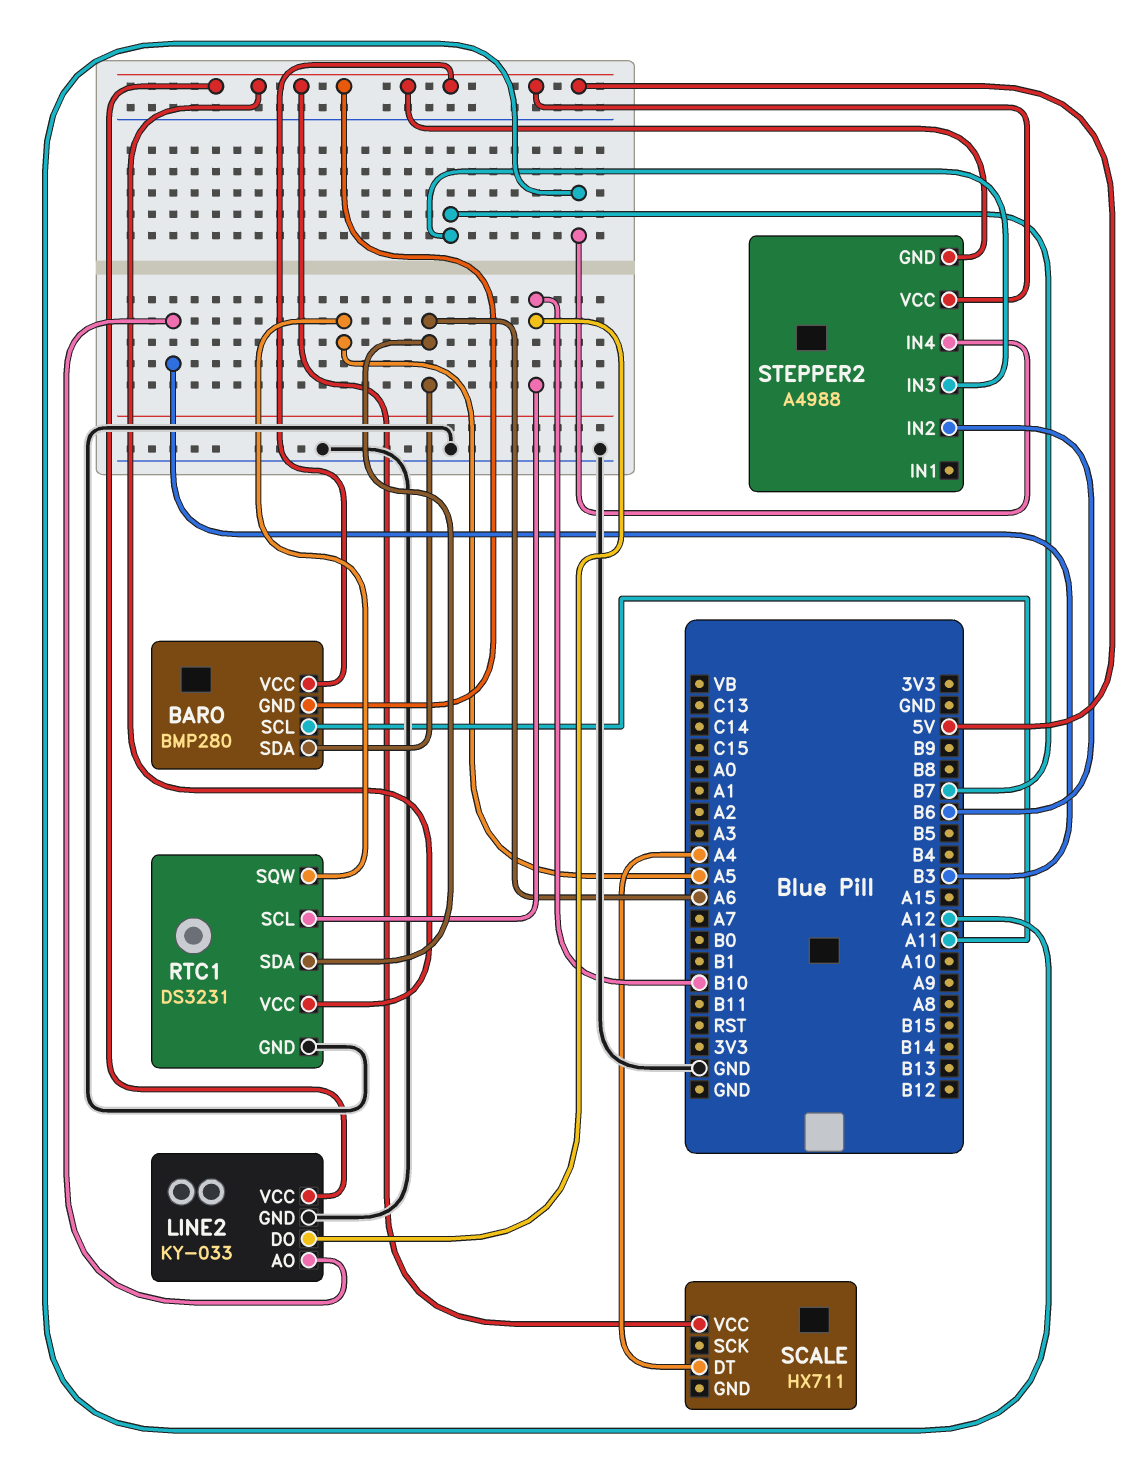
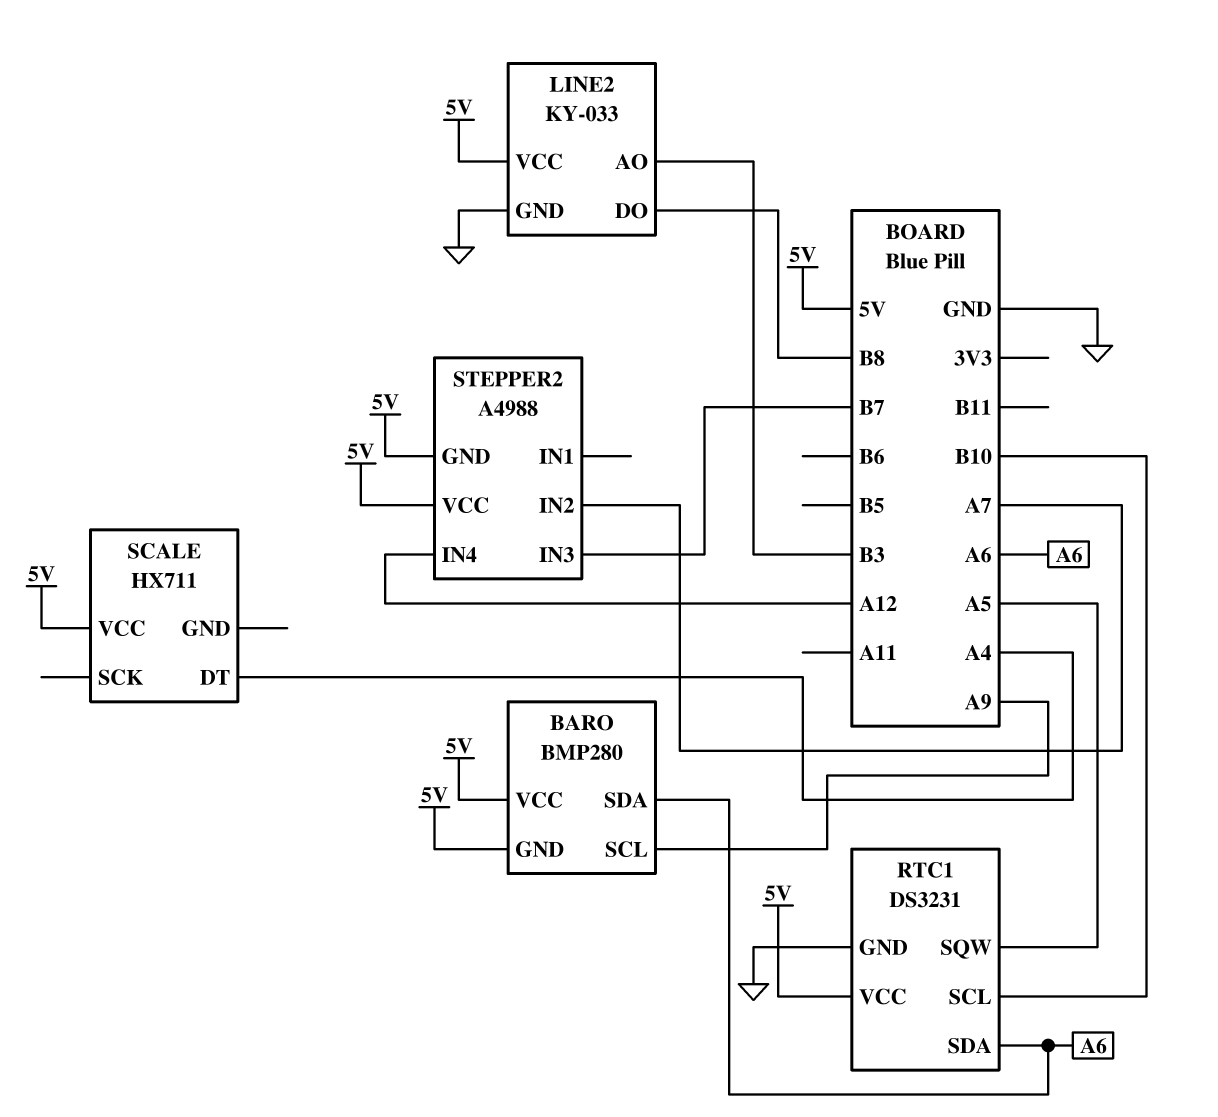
BARO pin SCL: A11 -> A9
LINE2 pin DO: B10 -> B8
STEPPER2 pin IN2: B6 -> A7

